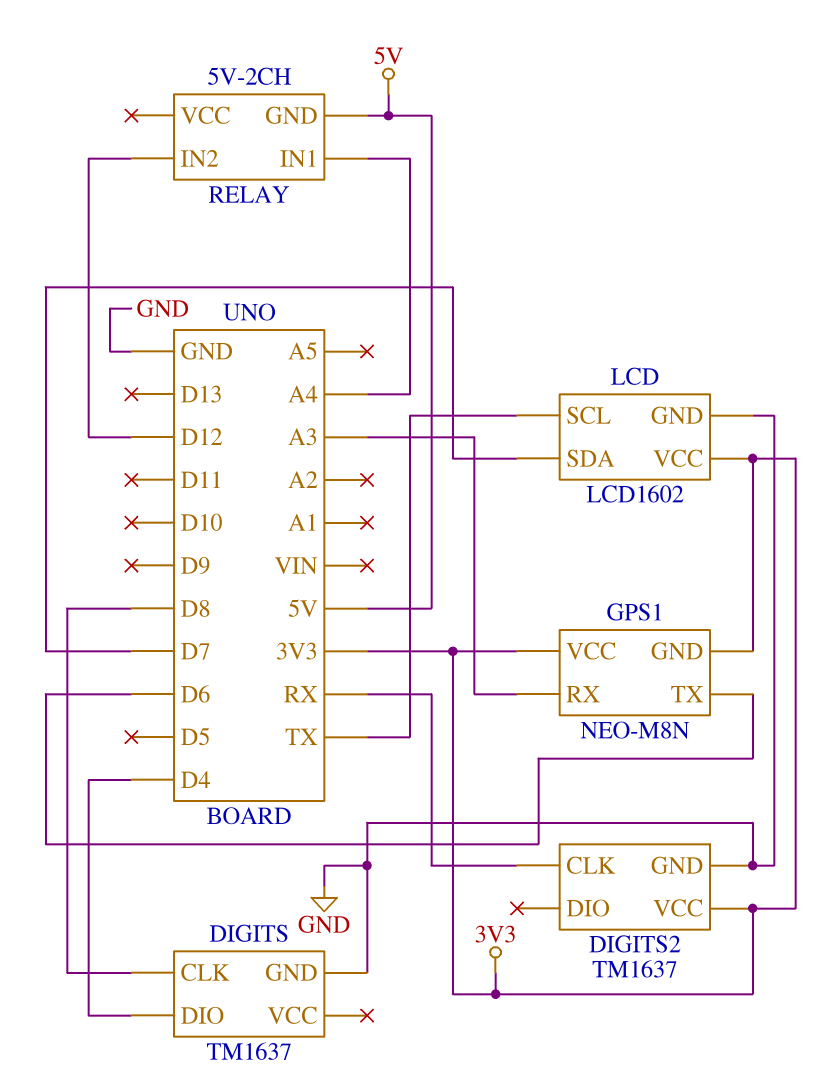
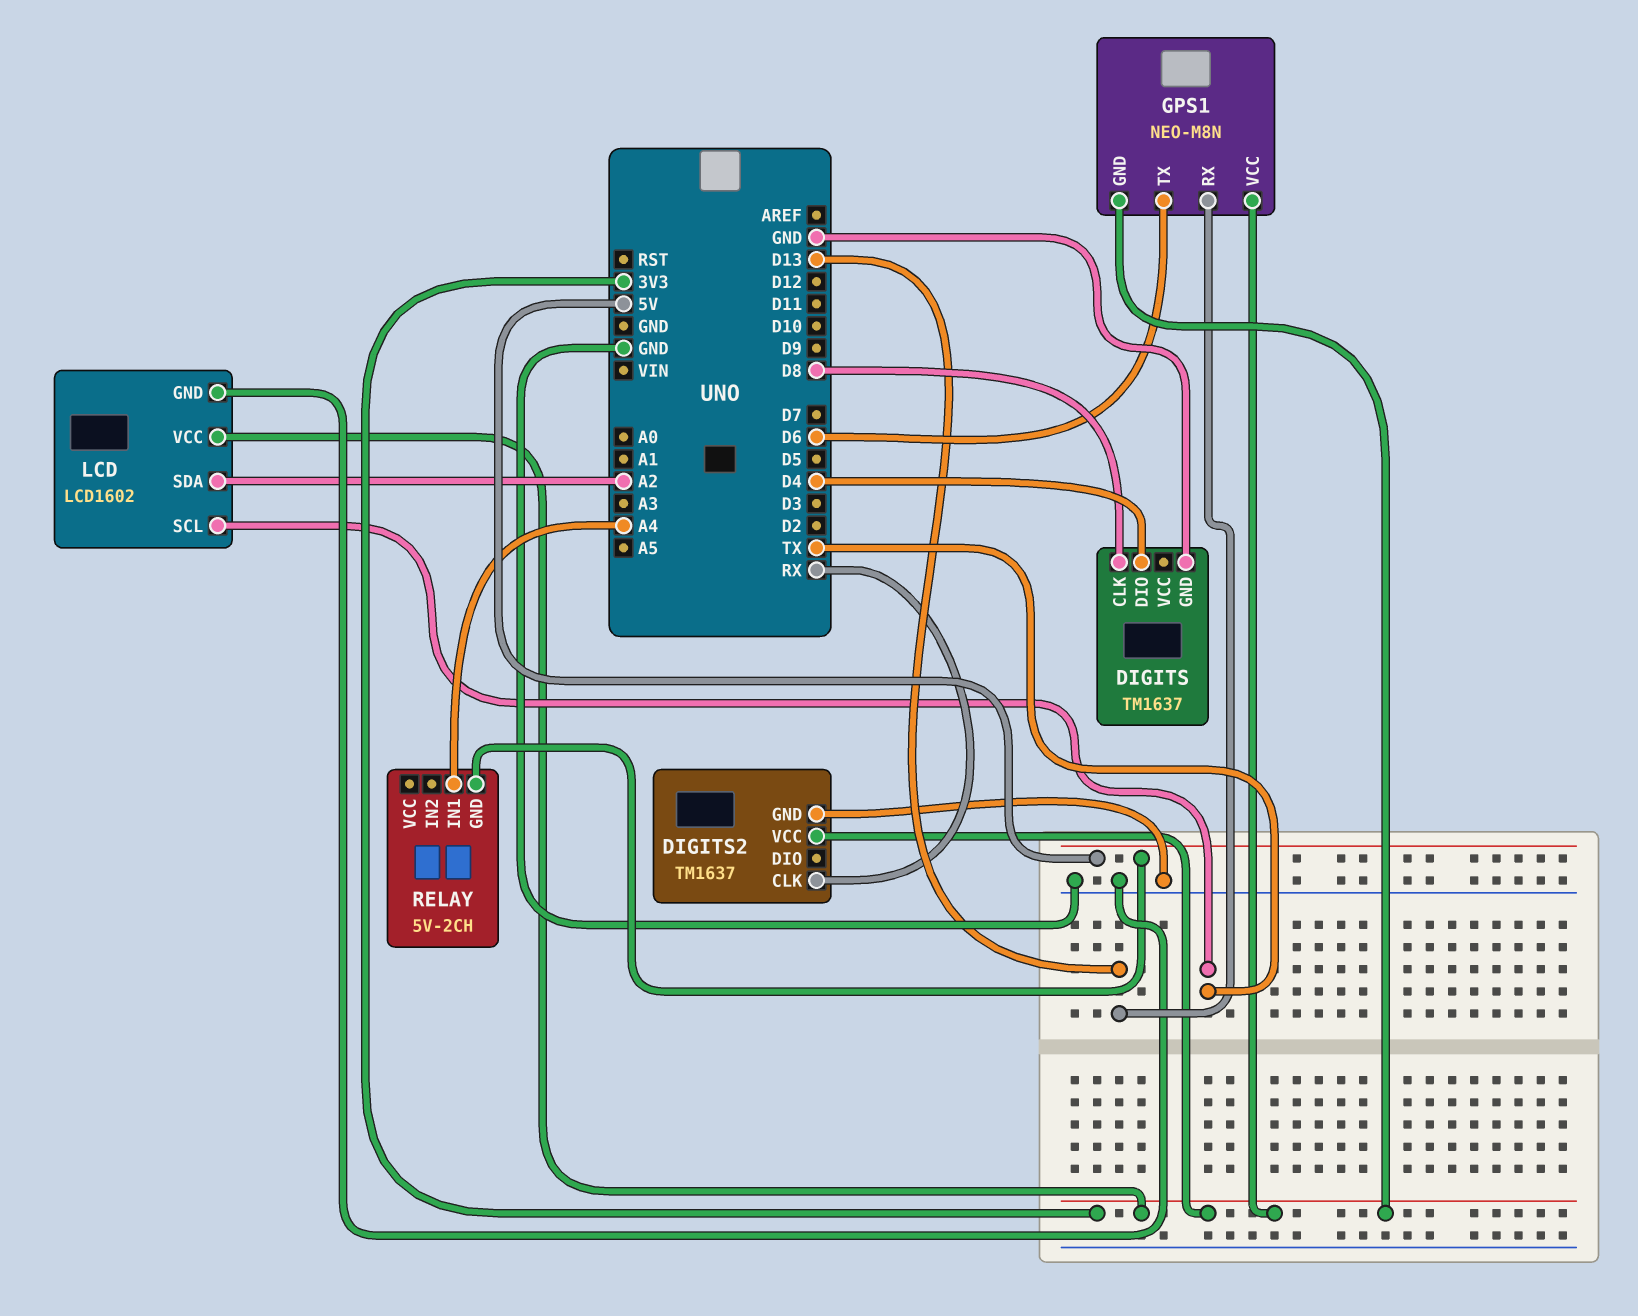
GPS1 pin RX: A3 -> D13
LCD pin SDA: D7 -> A2
RELAY pin IN2: D12 -> none

